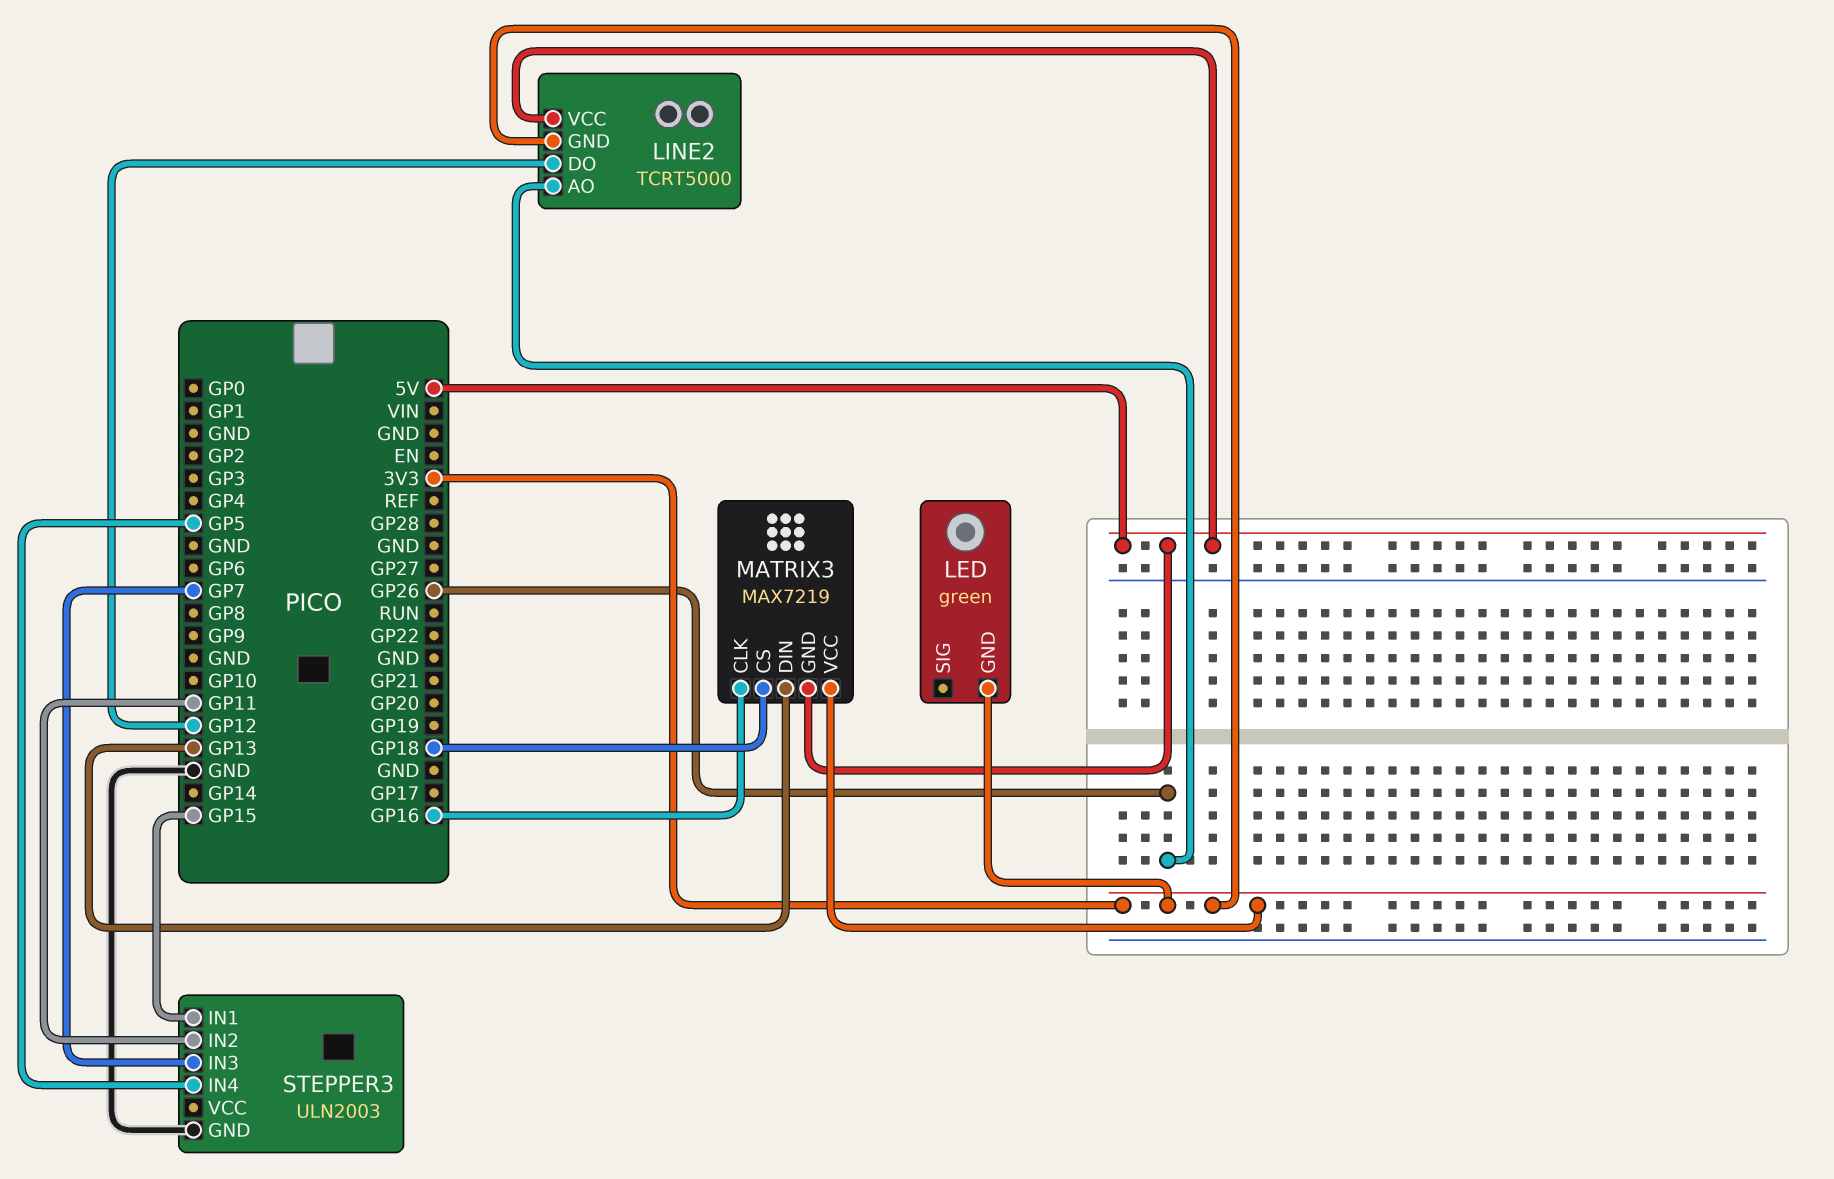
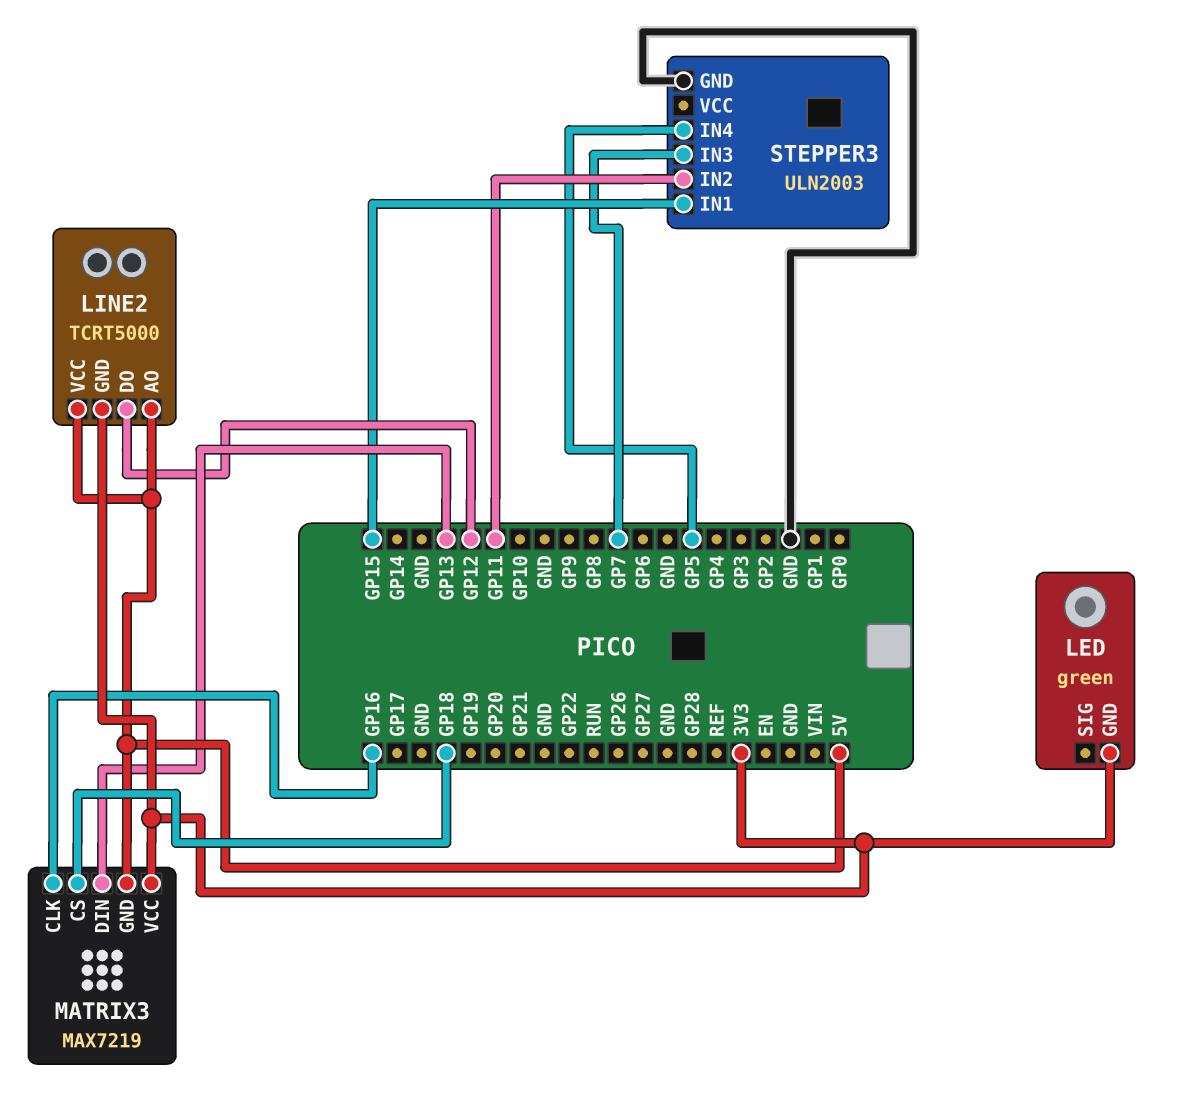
LINE2 pin AO: GP26 -> 5V

